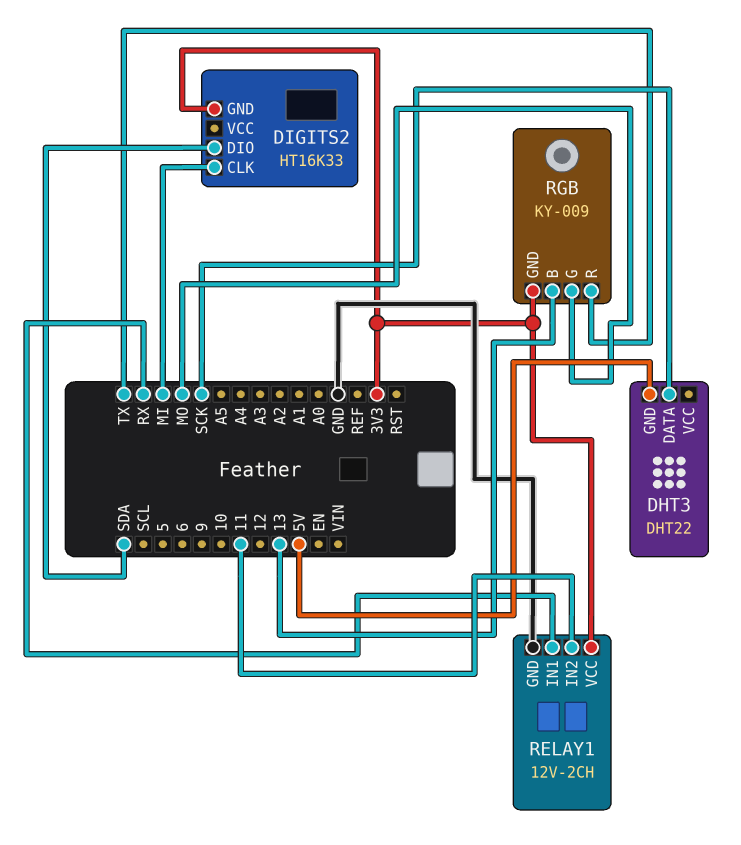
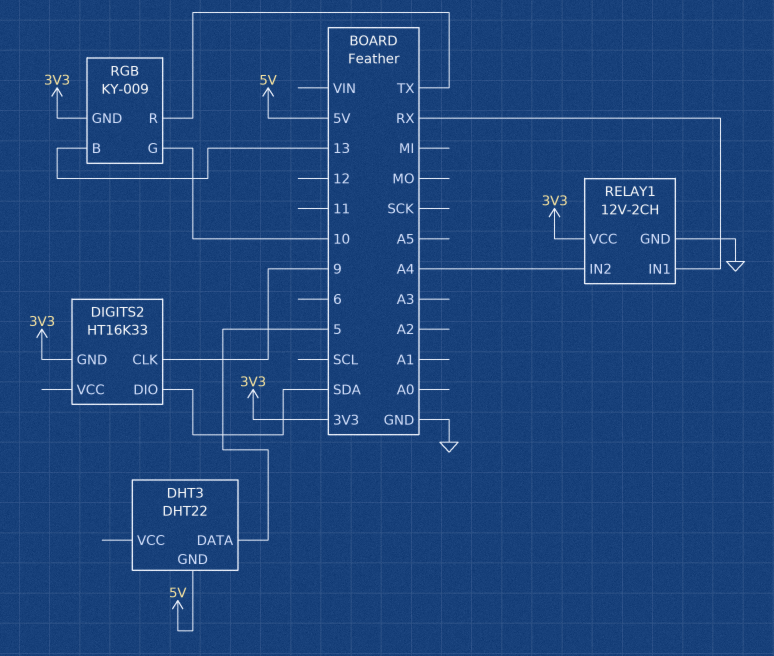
DHT3 pin DATA: SCK -> 5
DIGITS2 pin CLK: MI -> 9
RELAY1 pin IN2: 11 -> A4
RGB pin G: MO -> 10

